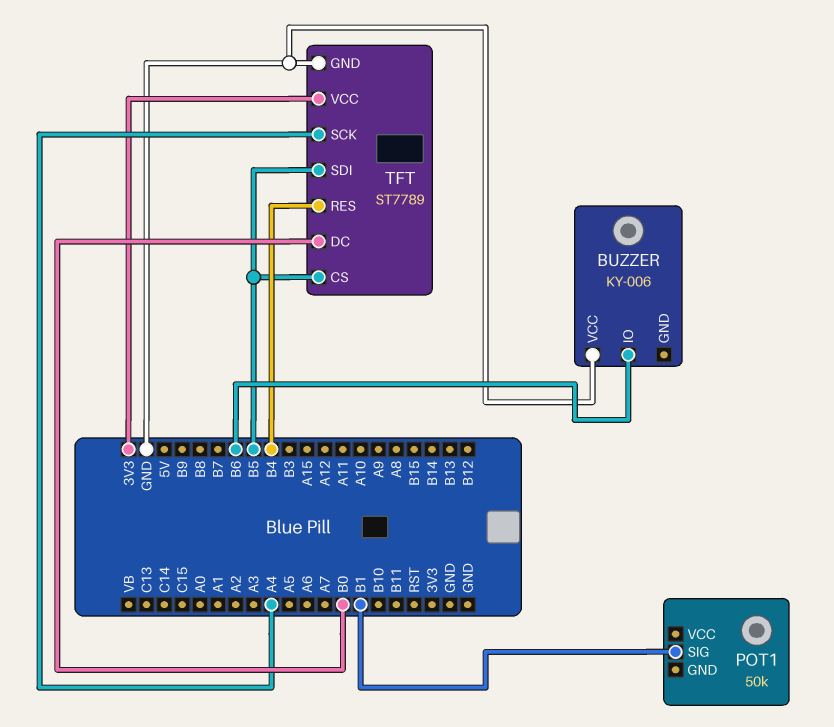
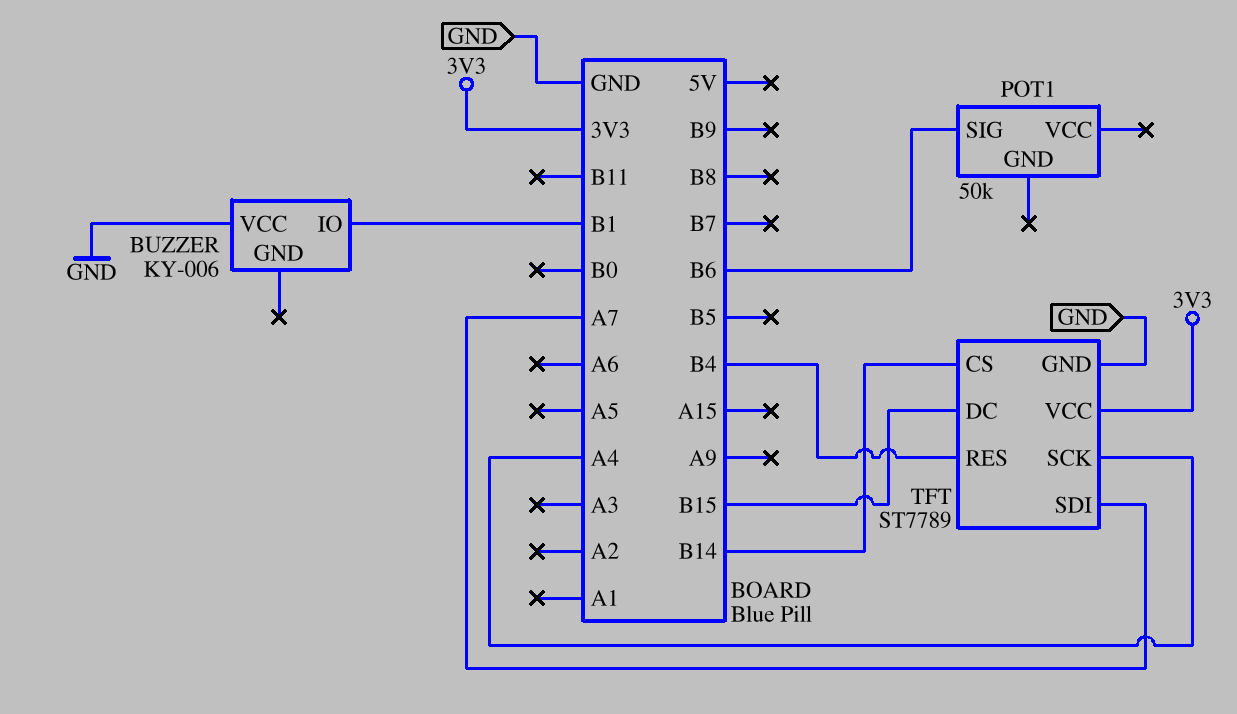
BUZZER pin IO: B6 -> B1
POT1 pin SIG: B1 -> B6
TFT pin CS: B5 -> B14
TFT pin DC: B0 -> B15
TFT pin SDI: B5 -> A7

